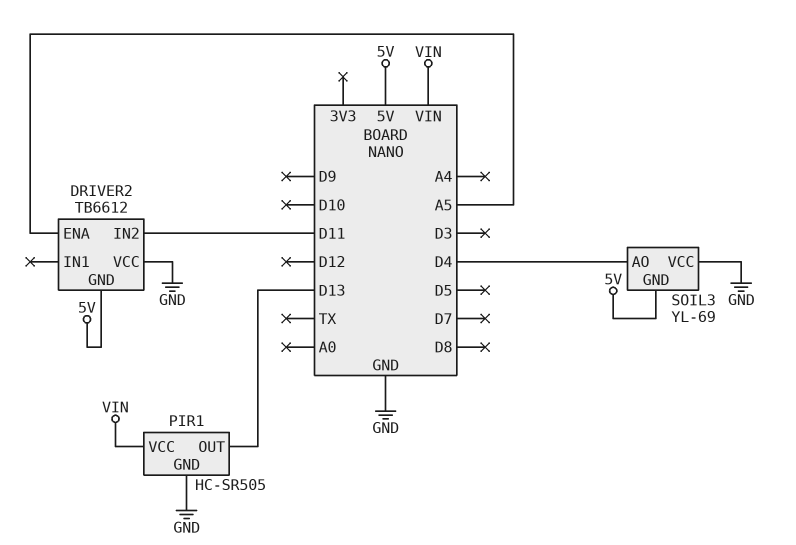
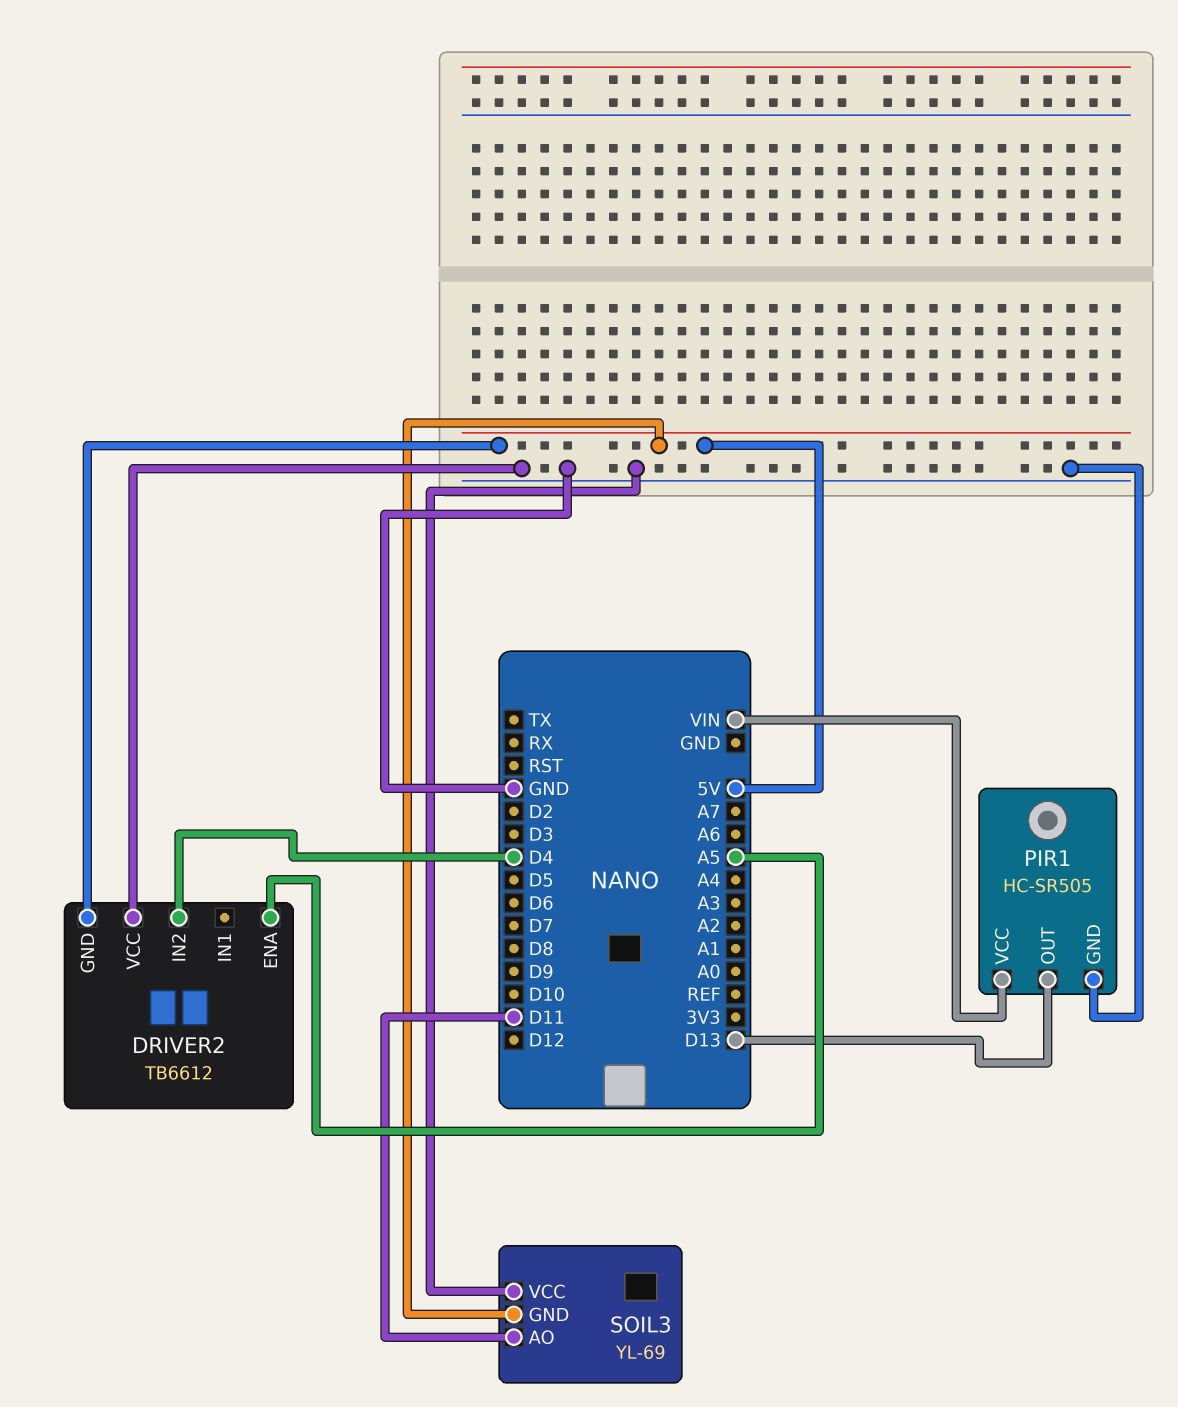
DRIVER2 pin IN2: D11 -> D4
SOIL3 pin AO: D4 -> D11

